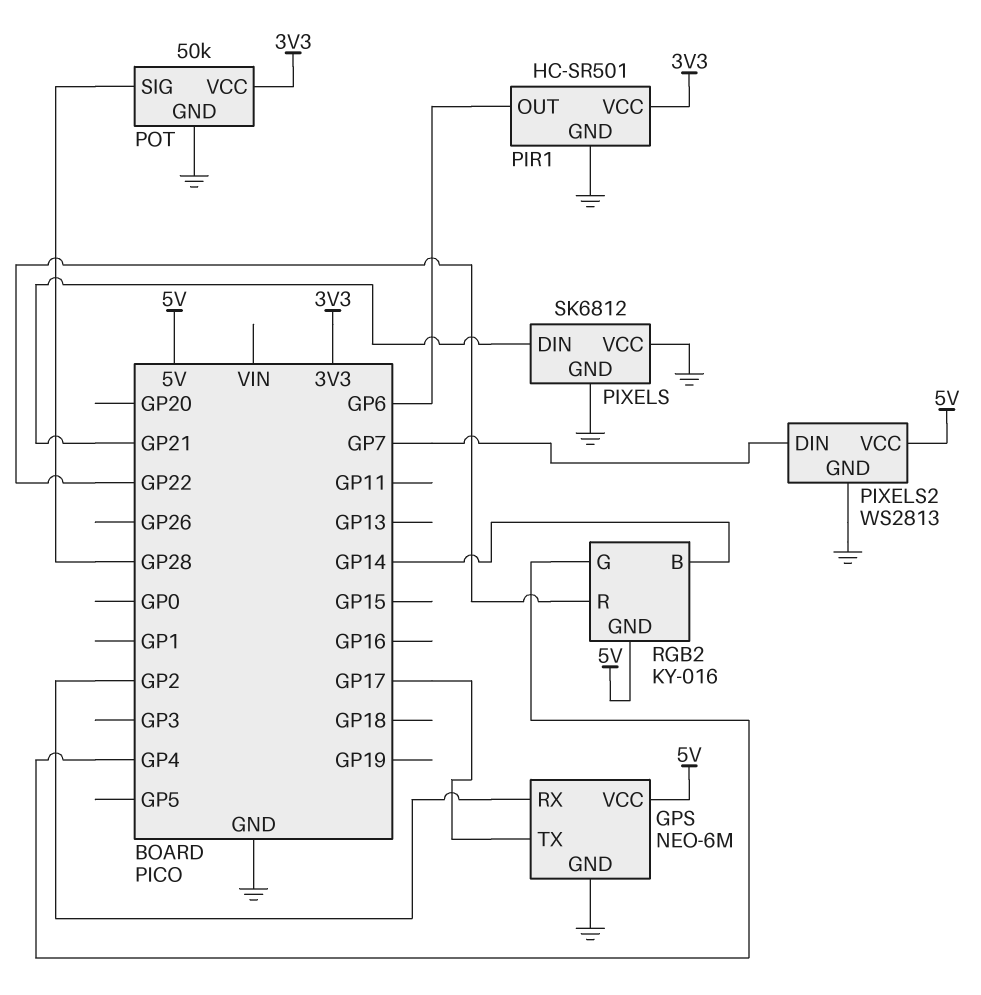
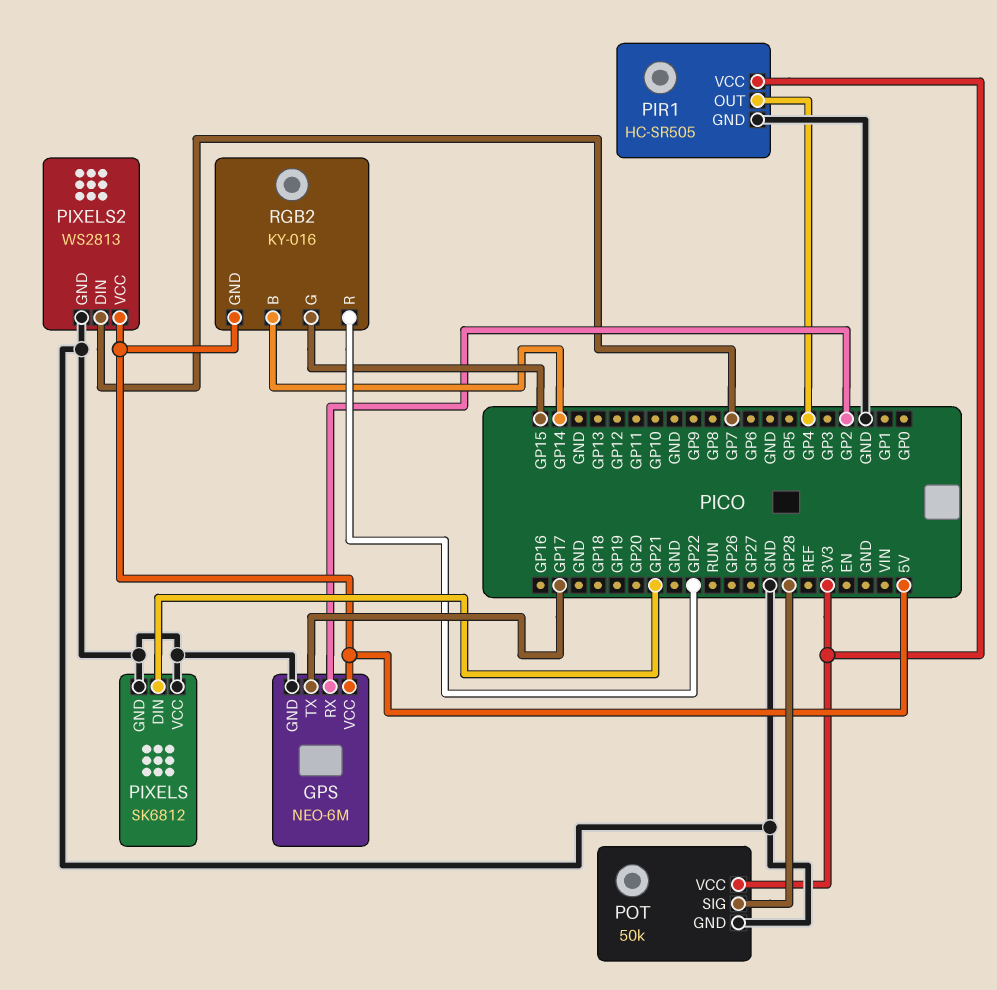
PIR1: HC-SR501 -> HC-SR505
PIR1 pin OUT: GP6 -> GP4
RGB2 pin G: GP4 -> GP15

